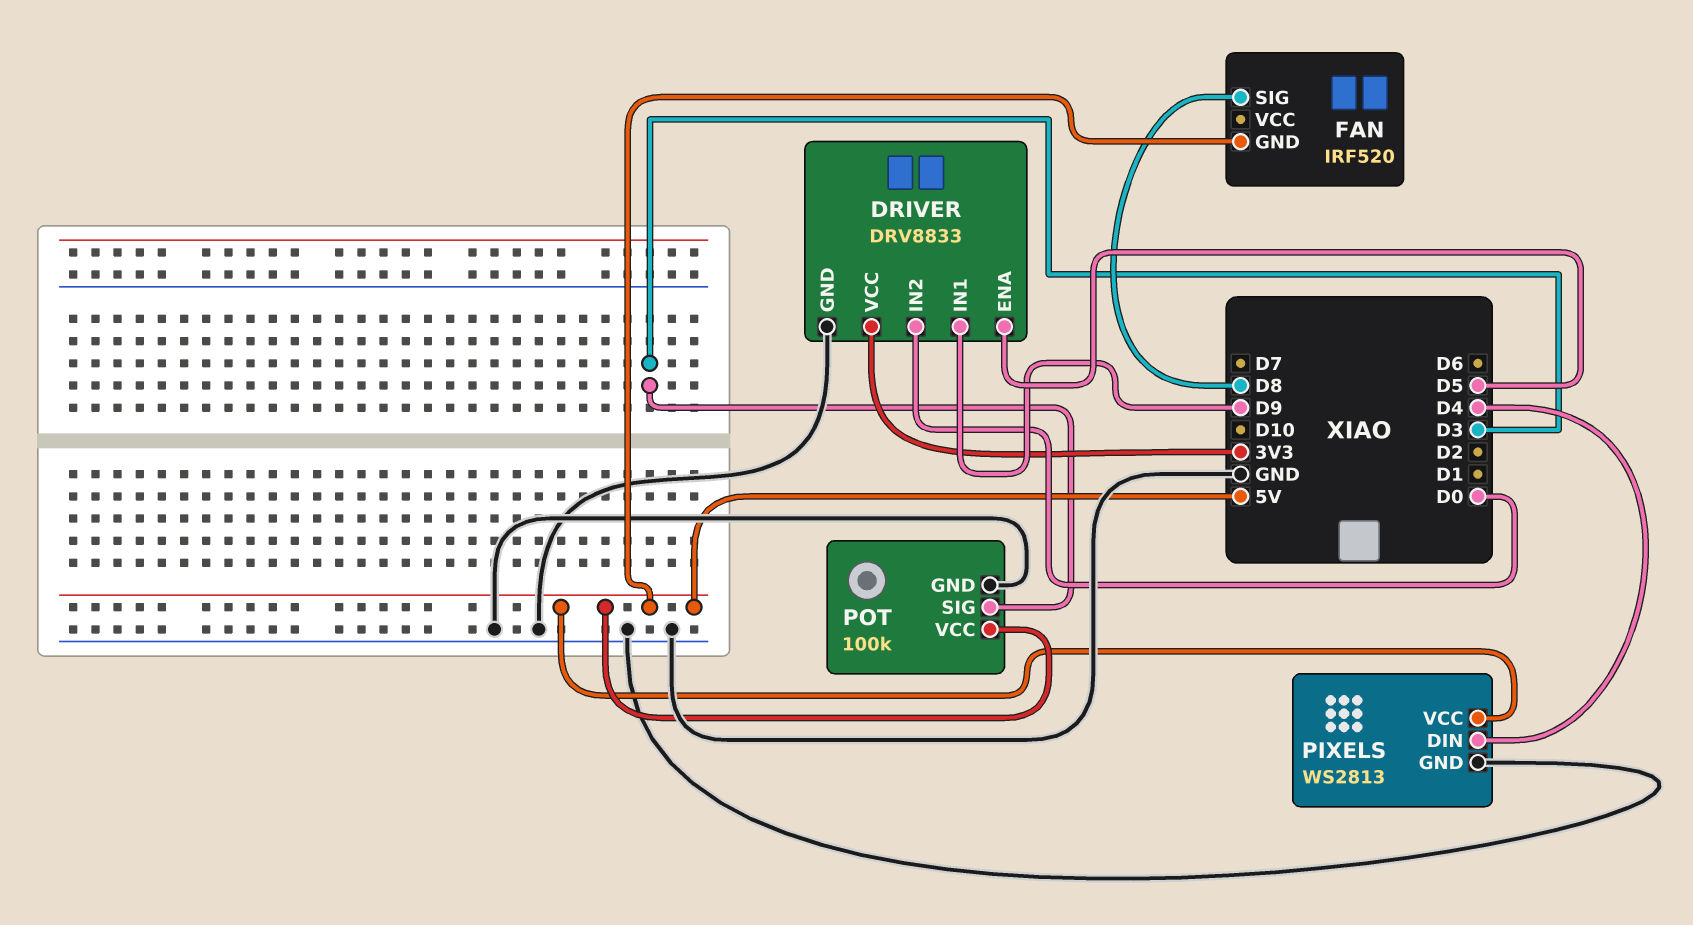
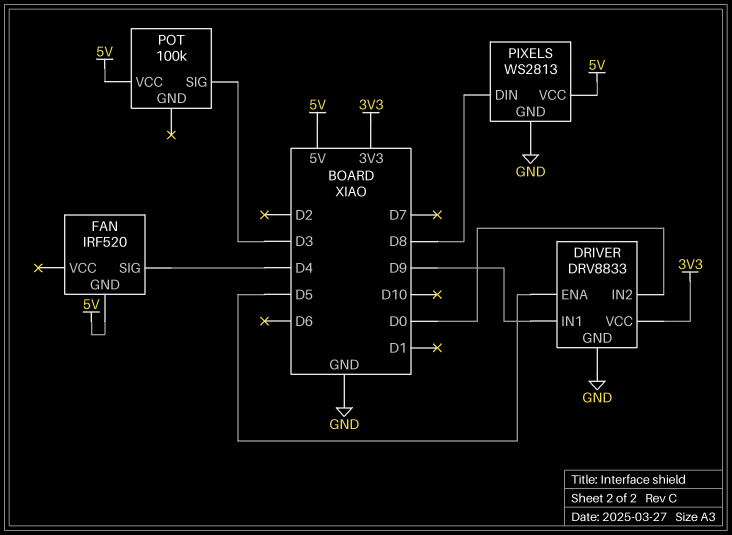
FAN pin SIG: D8 -> D4
PIXELS pin DIN: D4 -> D8
POT pin GND: GND -> none

